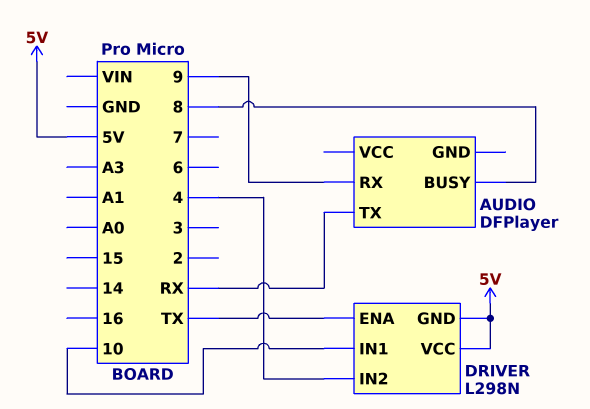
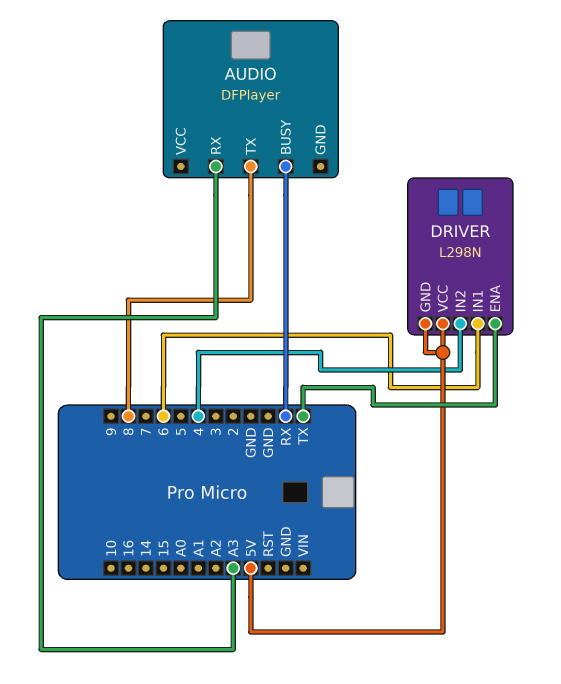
AUDIO pin BUSY: 8 -> RX
AUDIO pin RX: 9 -> A3
AUDIO pin TX: RX -> 8
DRIVER pin IN1: 10 -> 6

